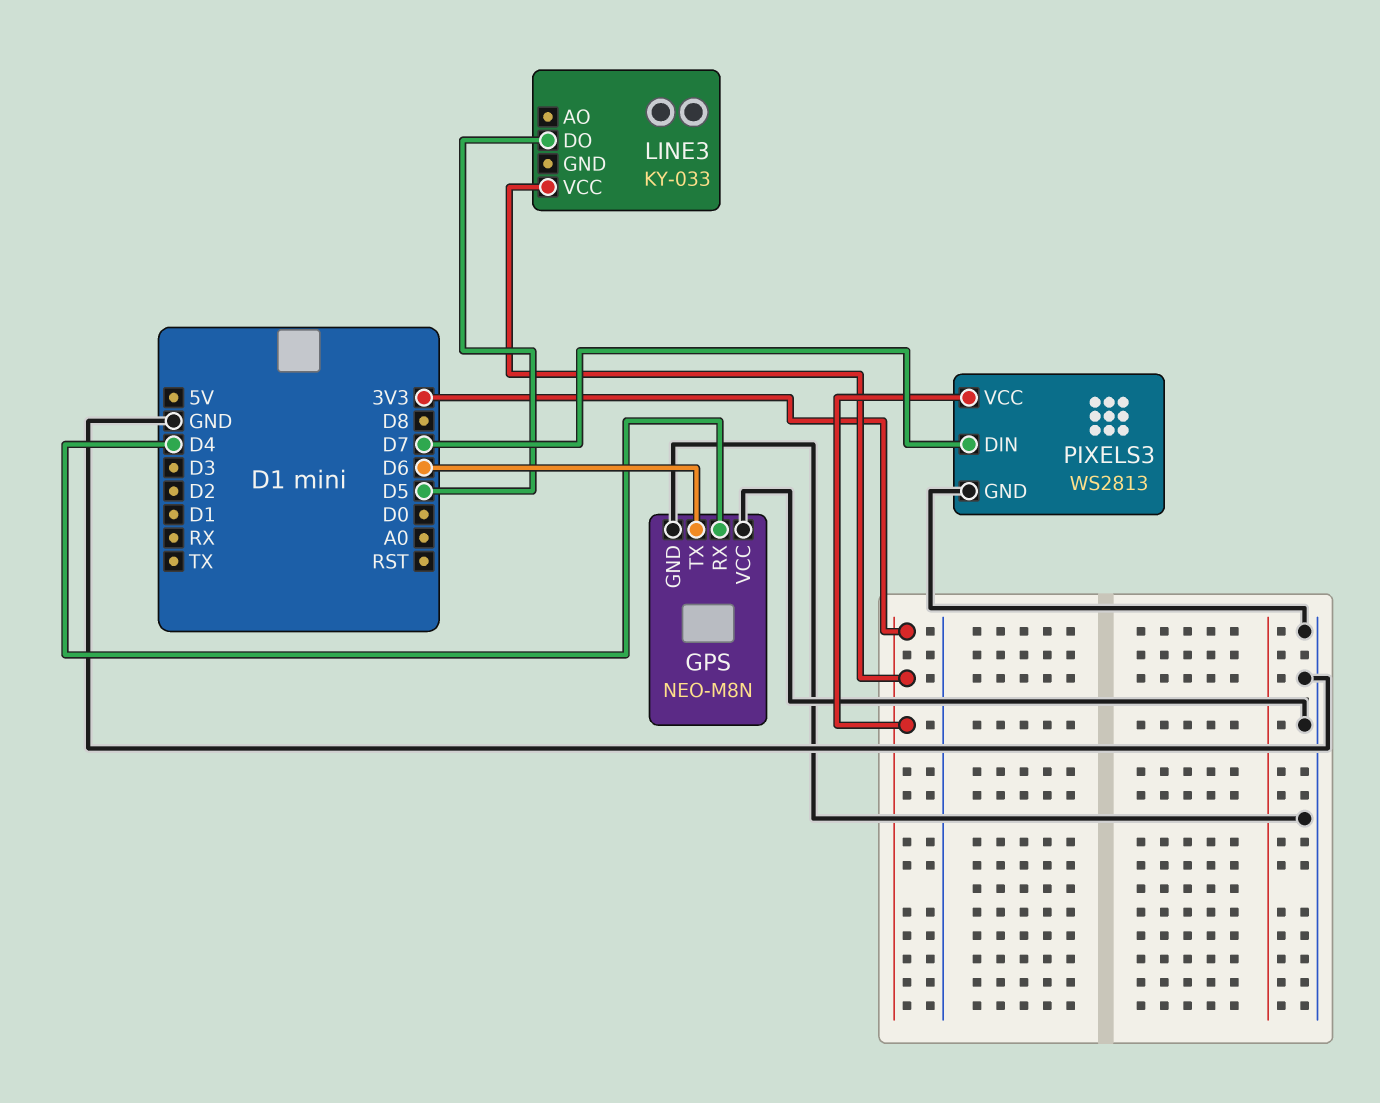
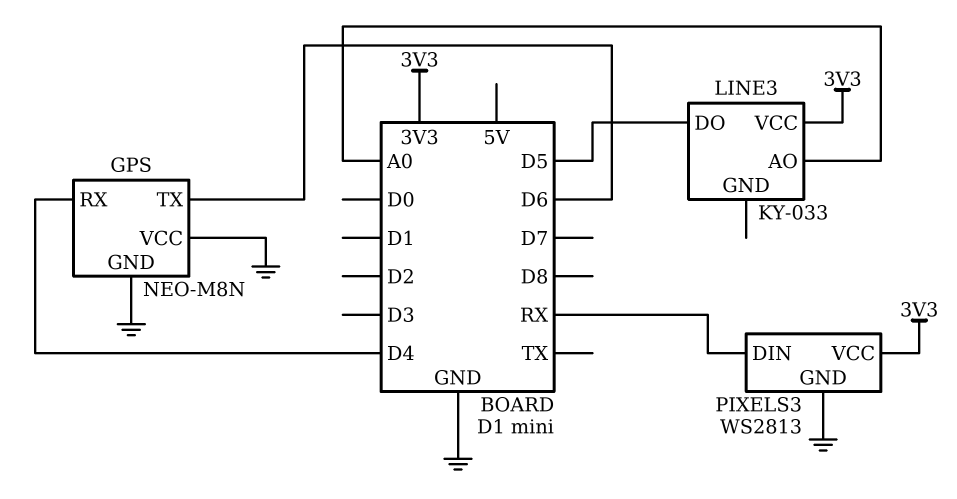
LINE3 pin AO: none -> A0
PIXELS3 pin DIN: D7 -> RX

